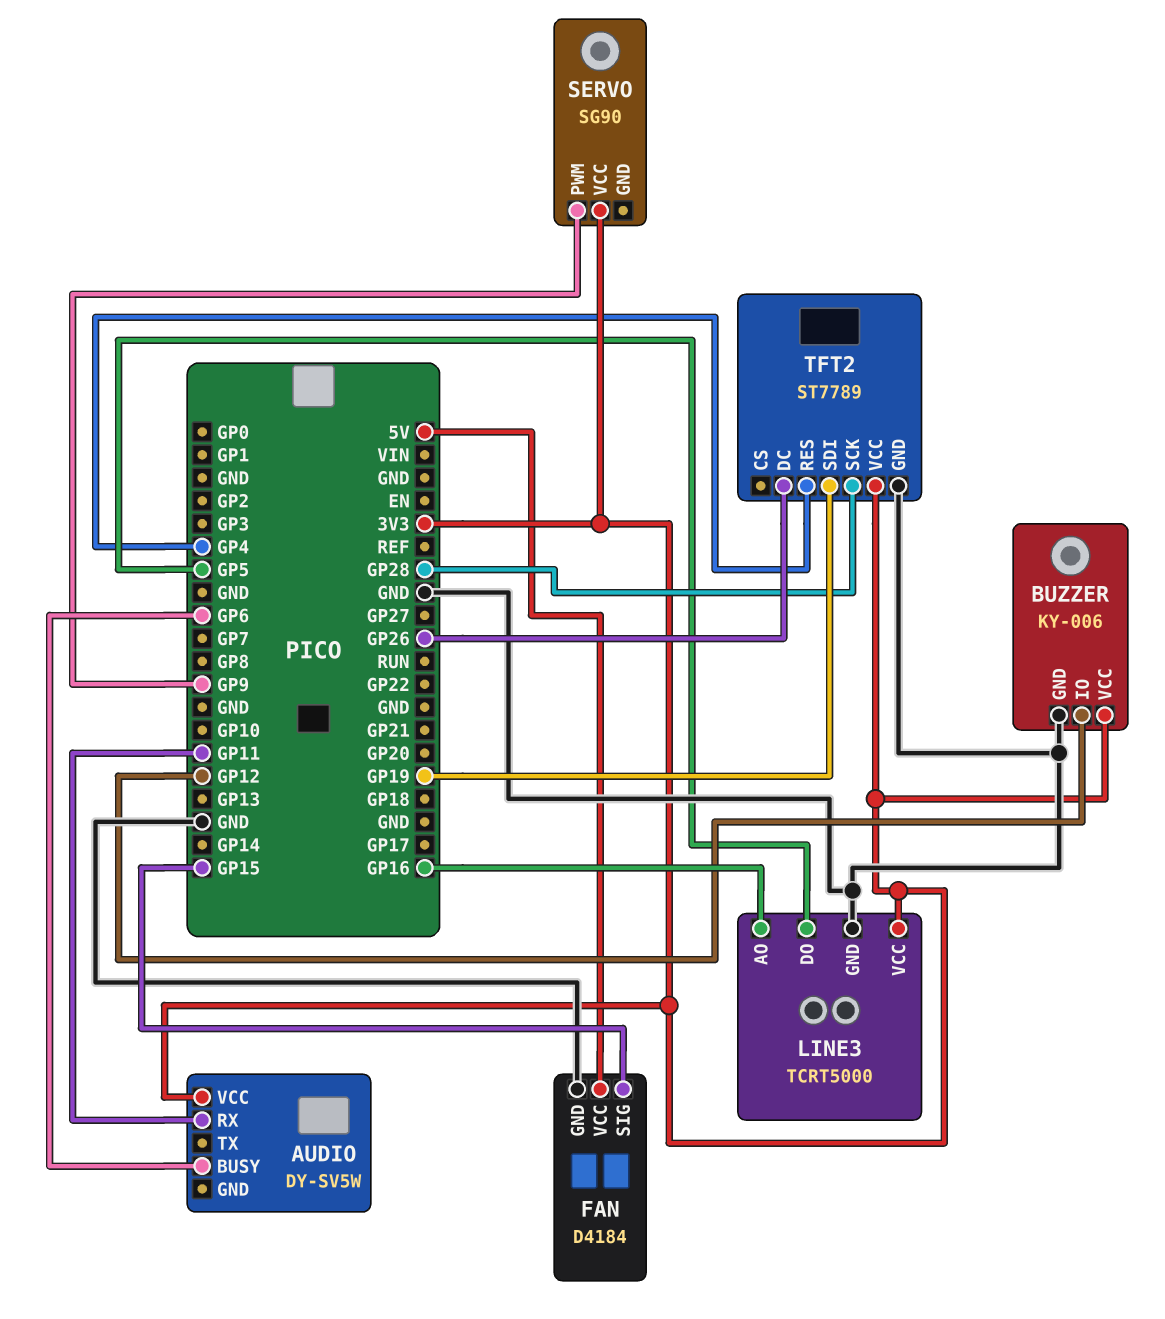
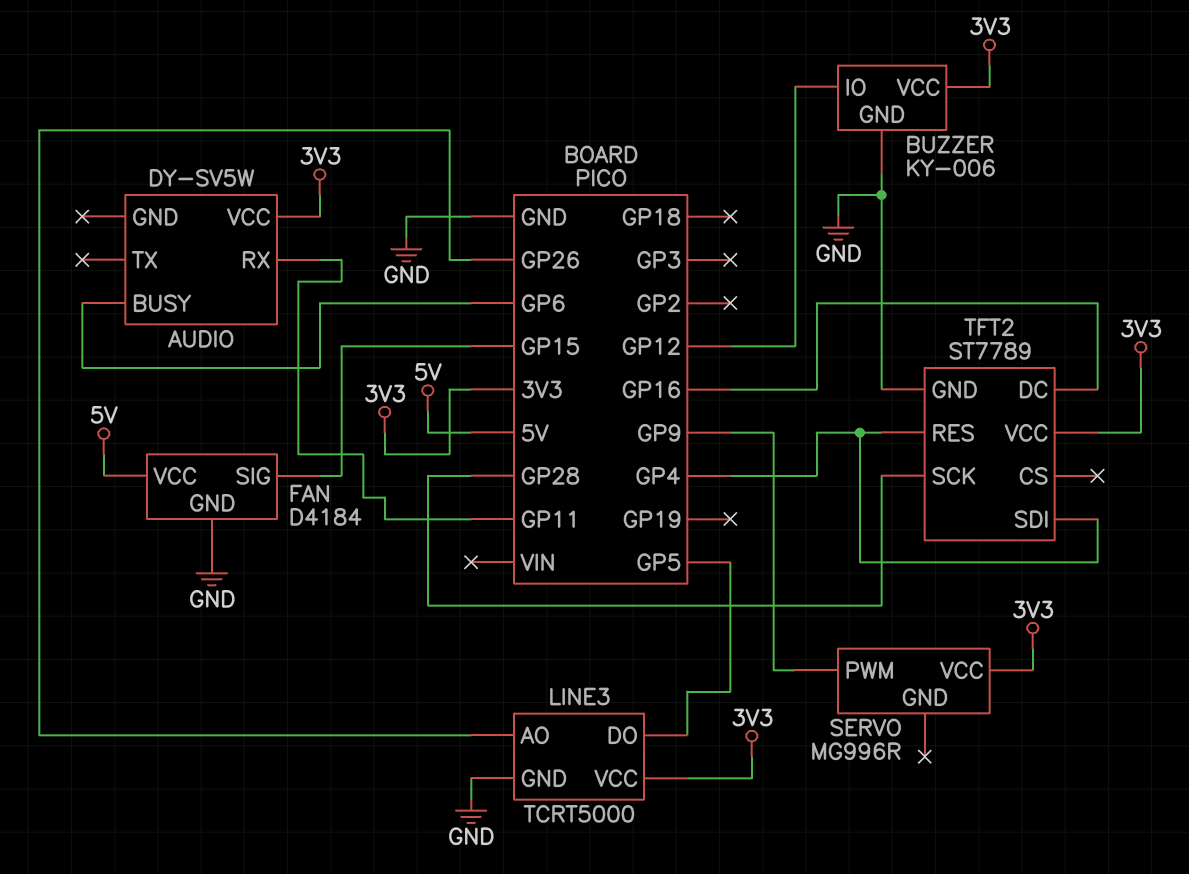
LINE3 pin AO: GP16 -> GP26
SERVO: SG90 -> MG996R
TFT2 pin DC: GP26 -> GP16
TFT2 pin SDI: GP19 -> GP4

